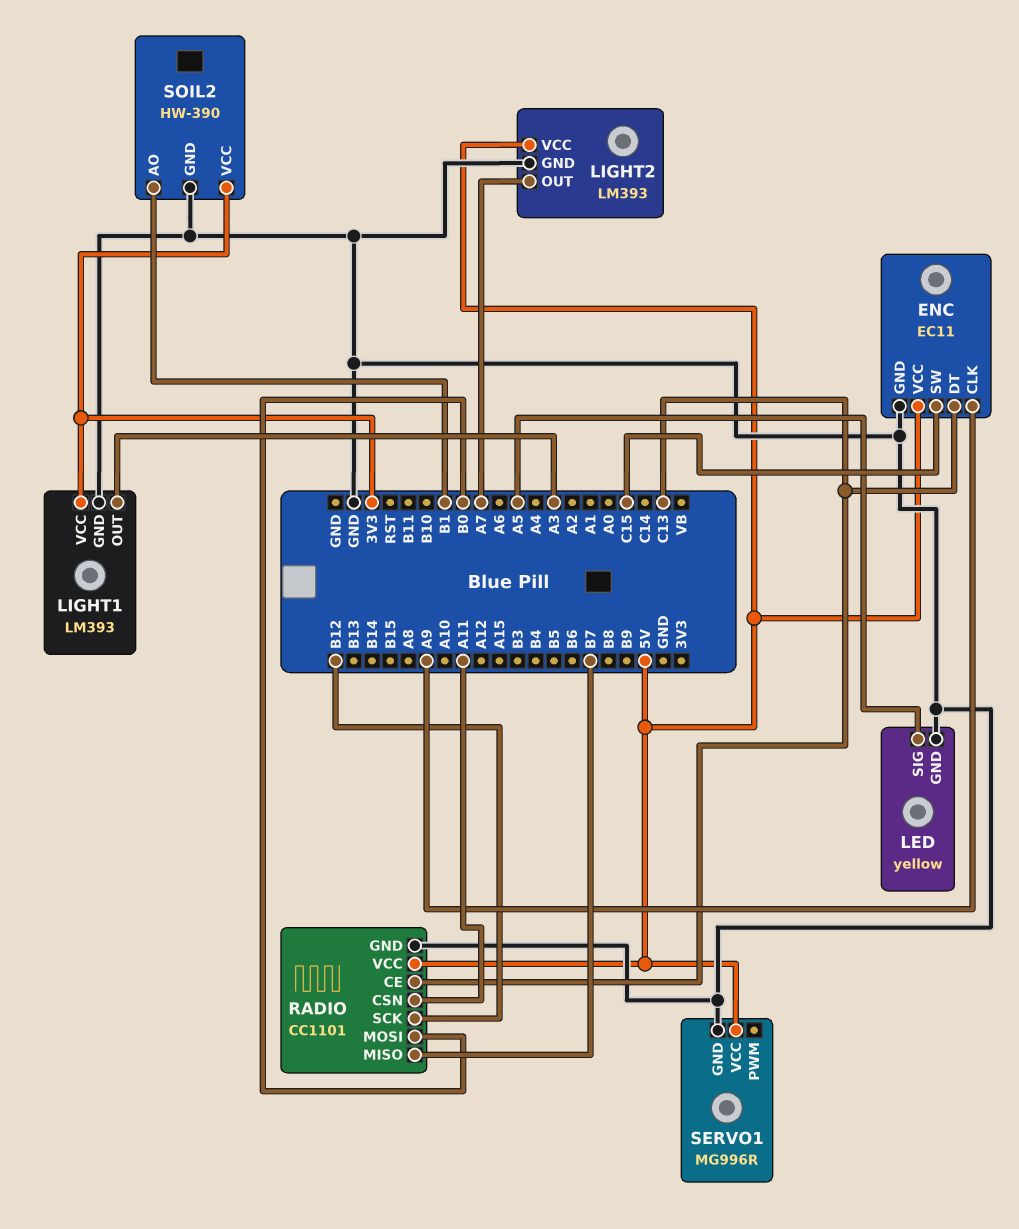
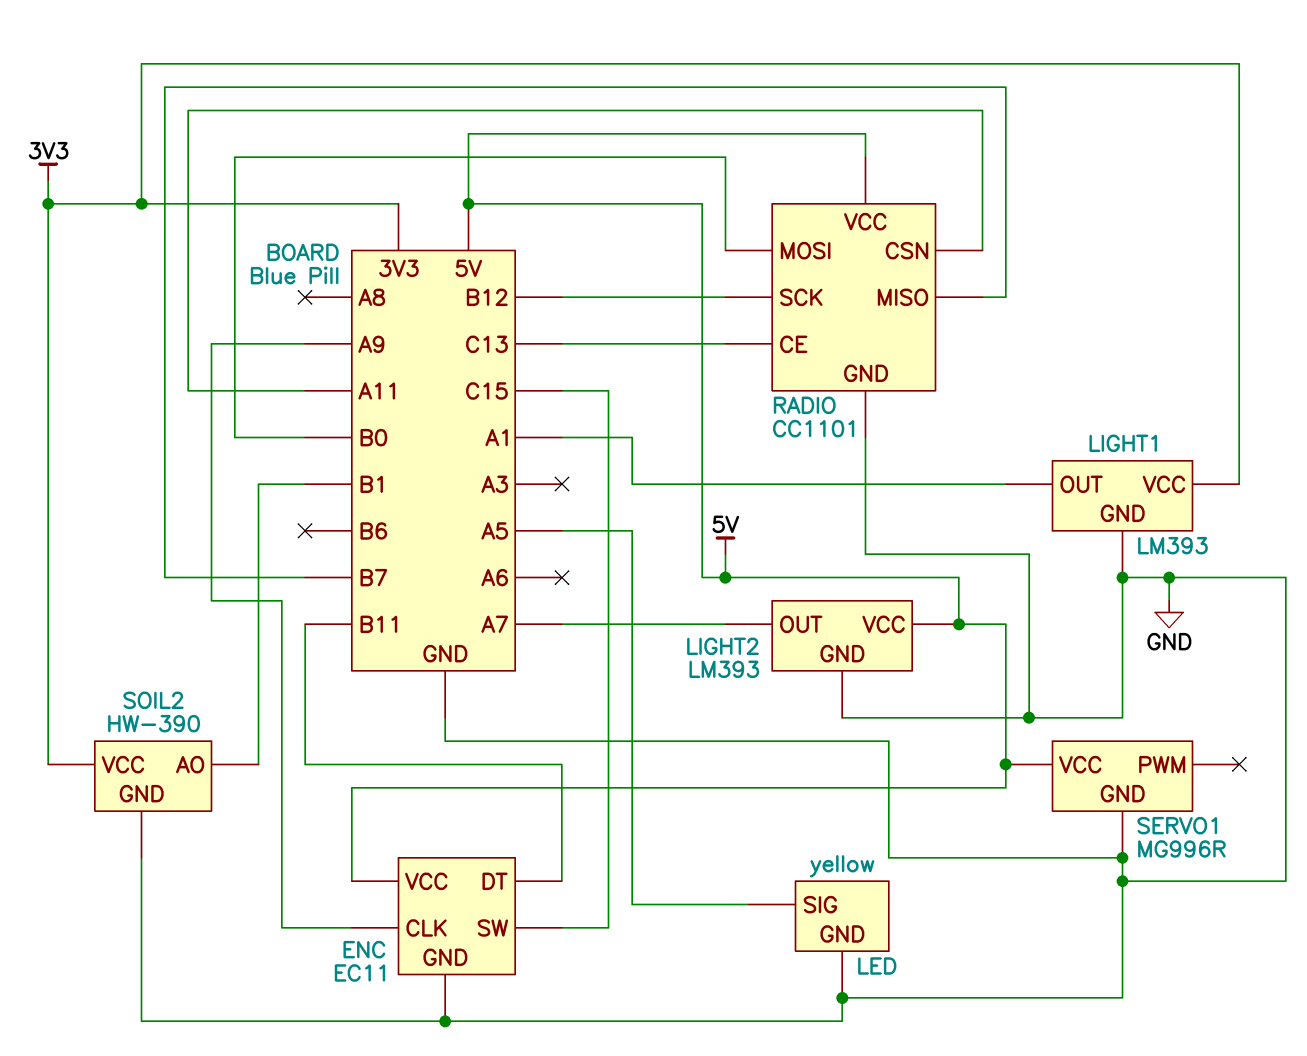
ENC pin DT: C13 -> B11
LIGHT1 pin OUT: A3 -> A1

